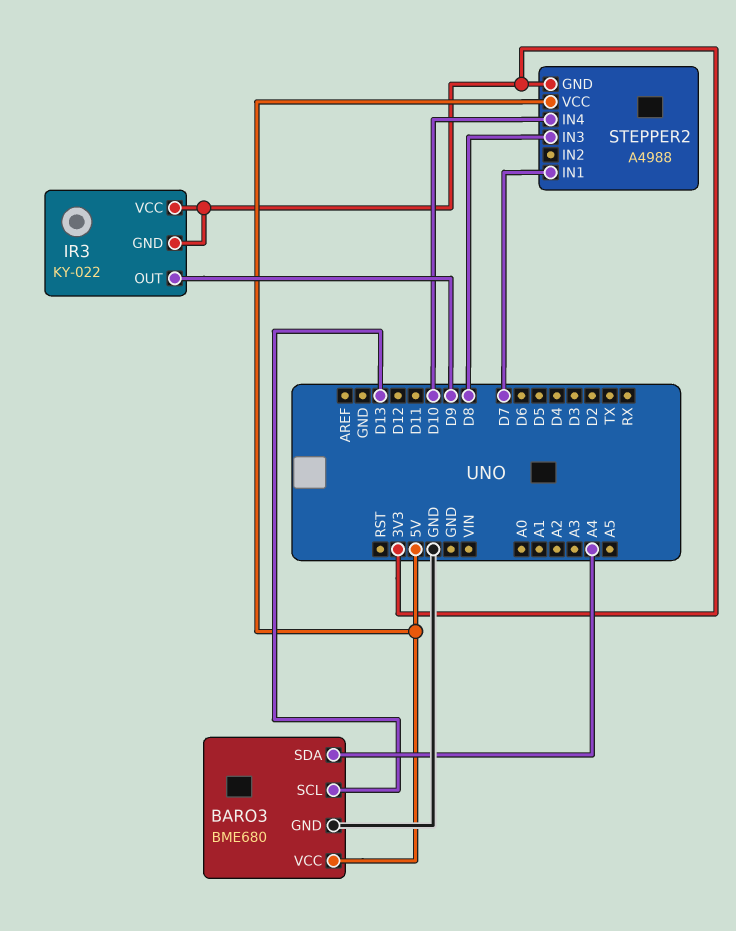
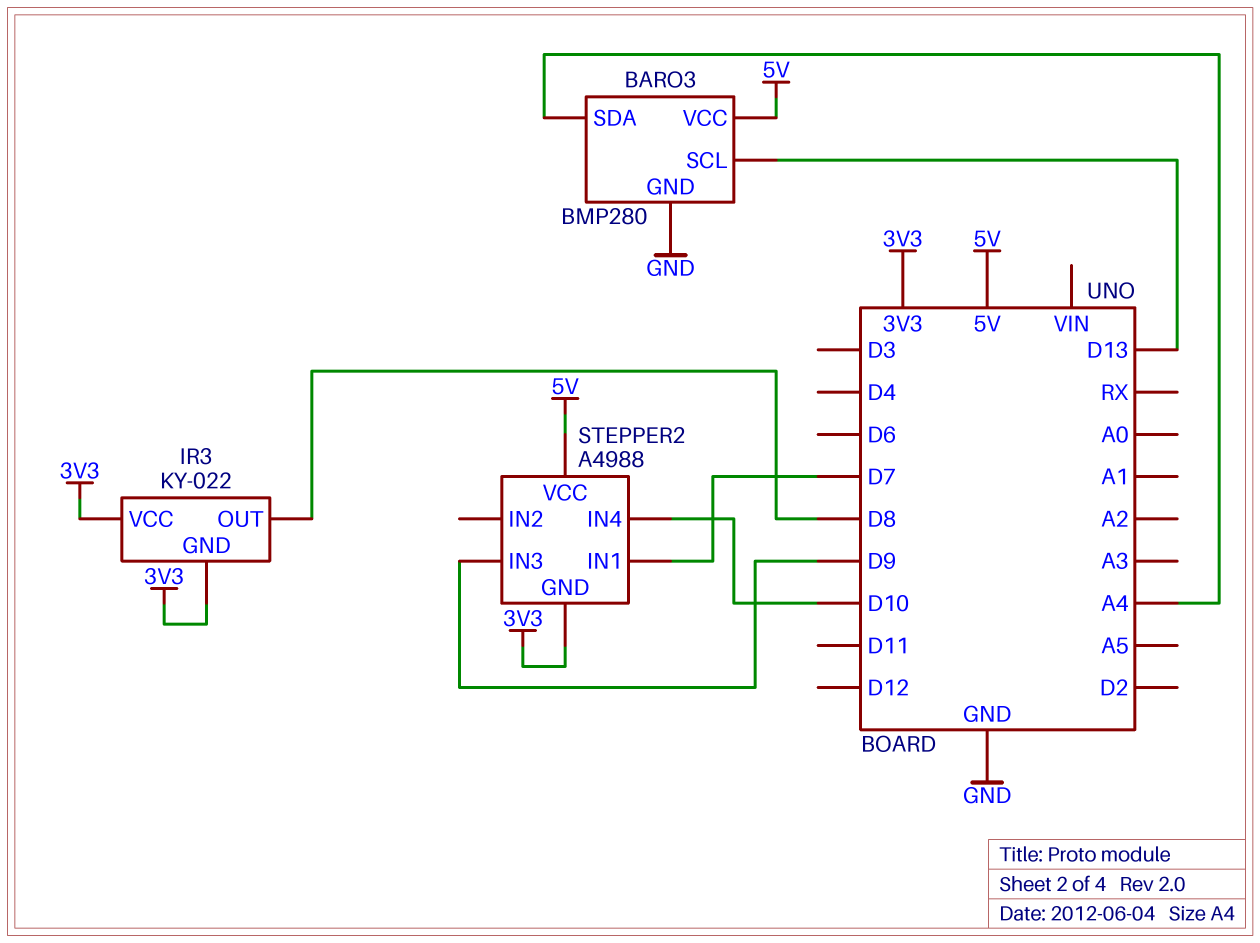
BARO3: BME680 -> BMP280
IR3 pin OUT: D9 -> D8
STEPPER2 pin IN3: D8 -> D9

